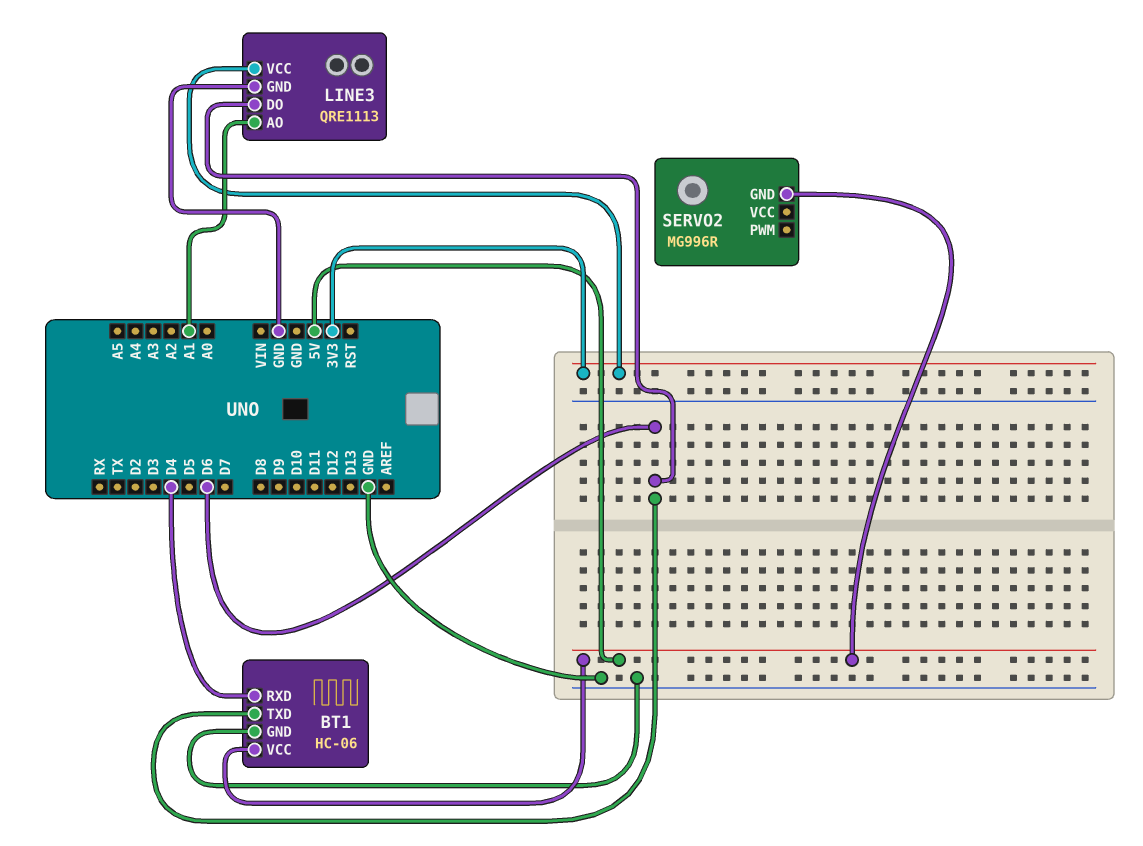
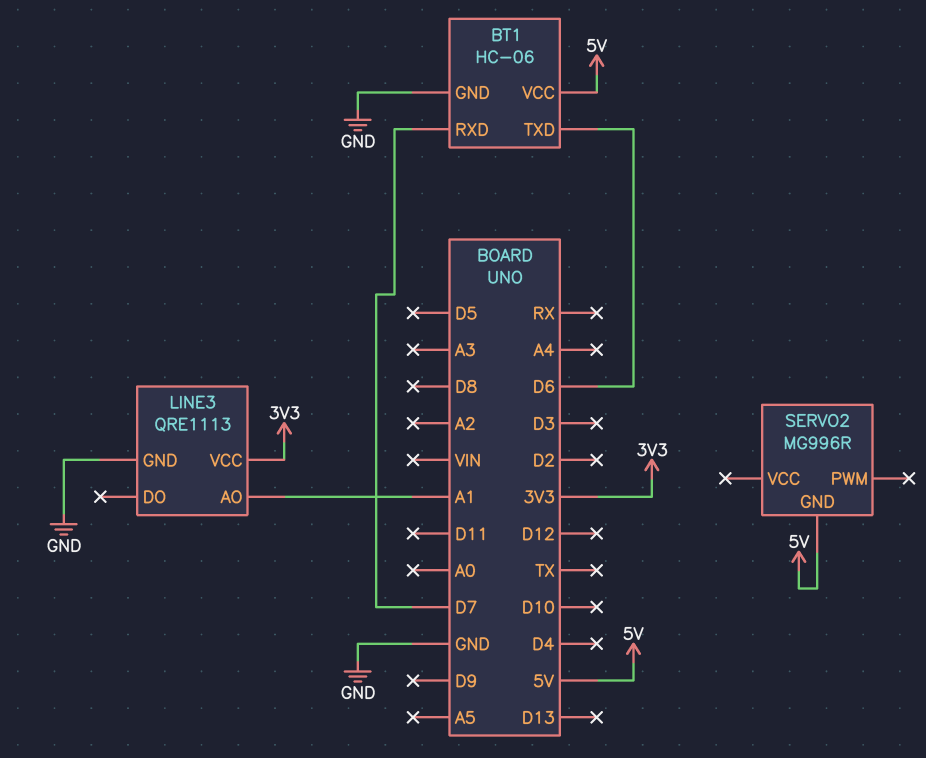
BT1 pin RXD: D4 -> D7
LINE3 pin DO: D6 -> none

